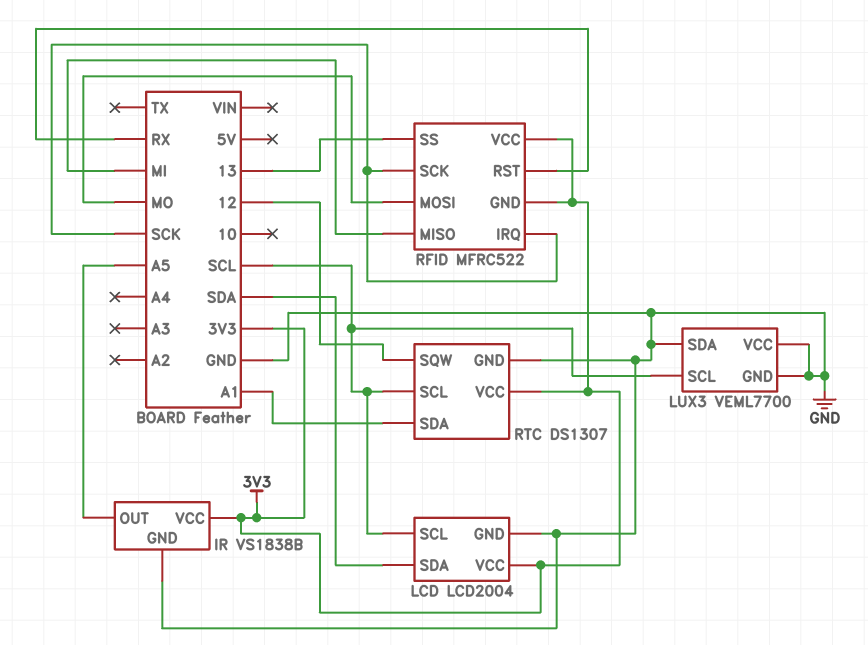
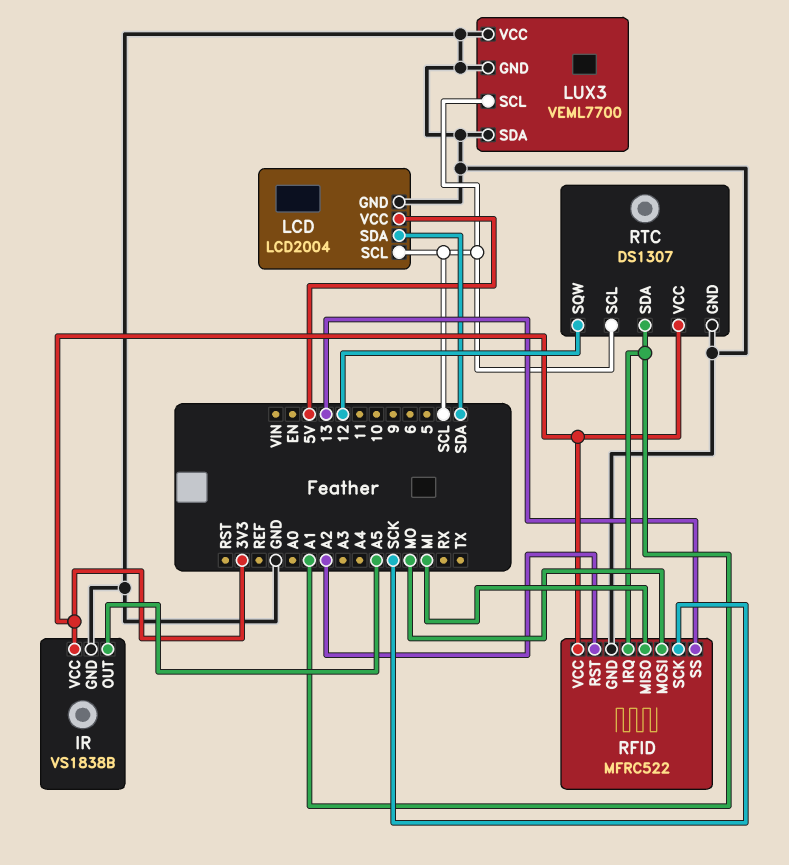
LCD pin VCC: 3V3 -> 5V
RFID pin GND: 3V3 -> GND
RFID pin IRQ: SCK -> A1
RFID pin RST: RX -> A2

